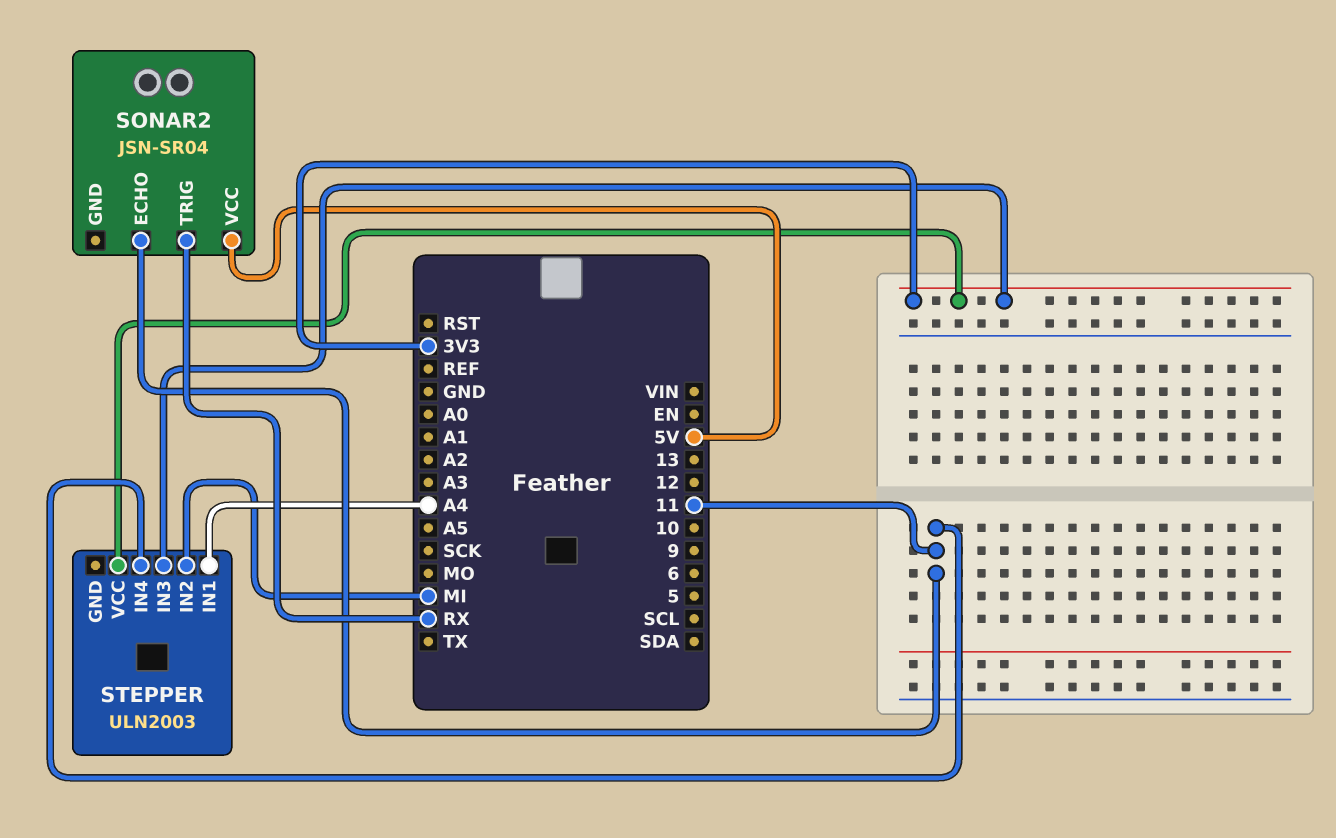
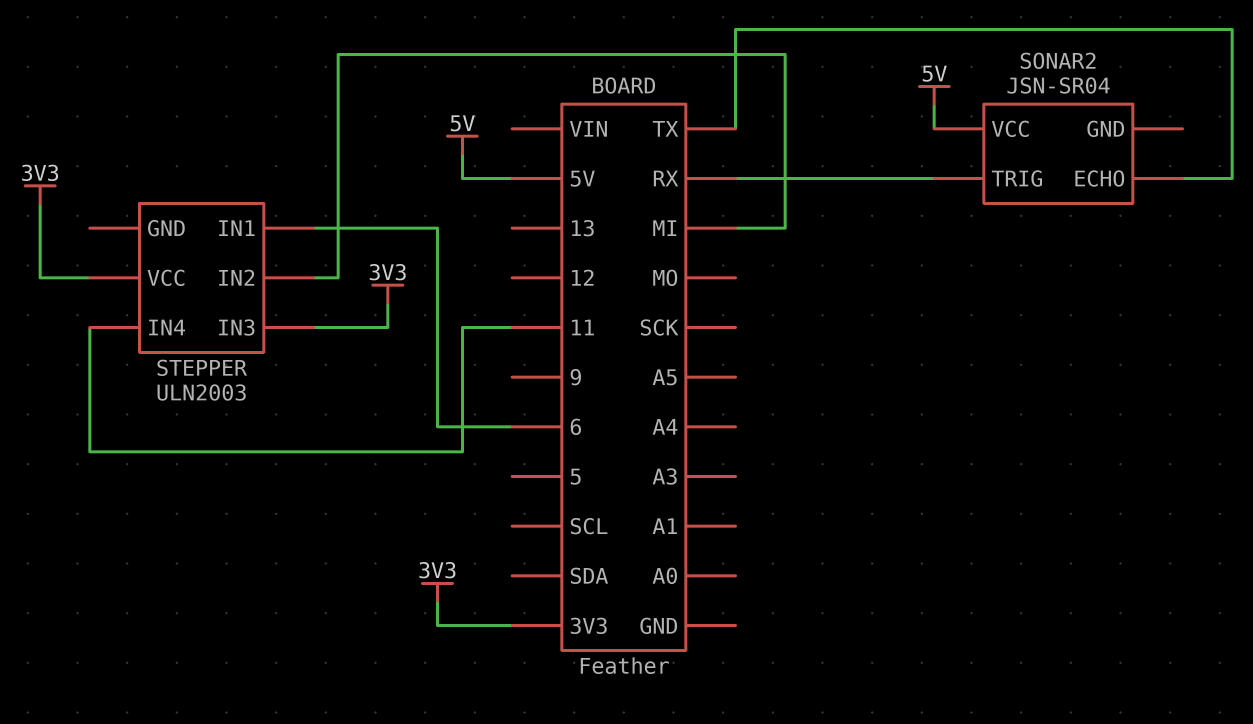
SONAR2 pin ECHO: 11 -> TX
STEPPER pin IN1: A4 -> 6

